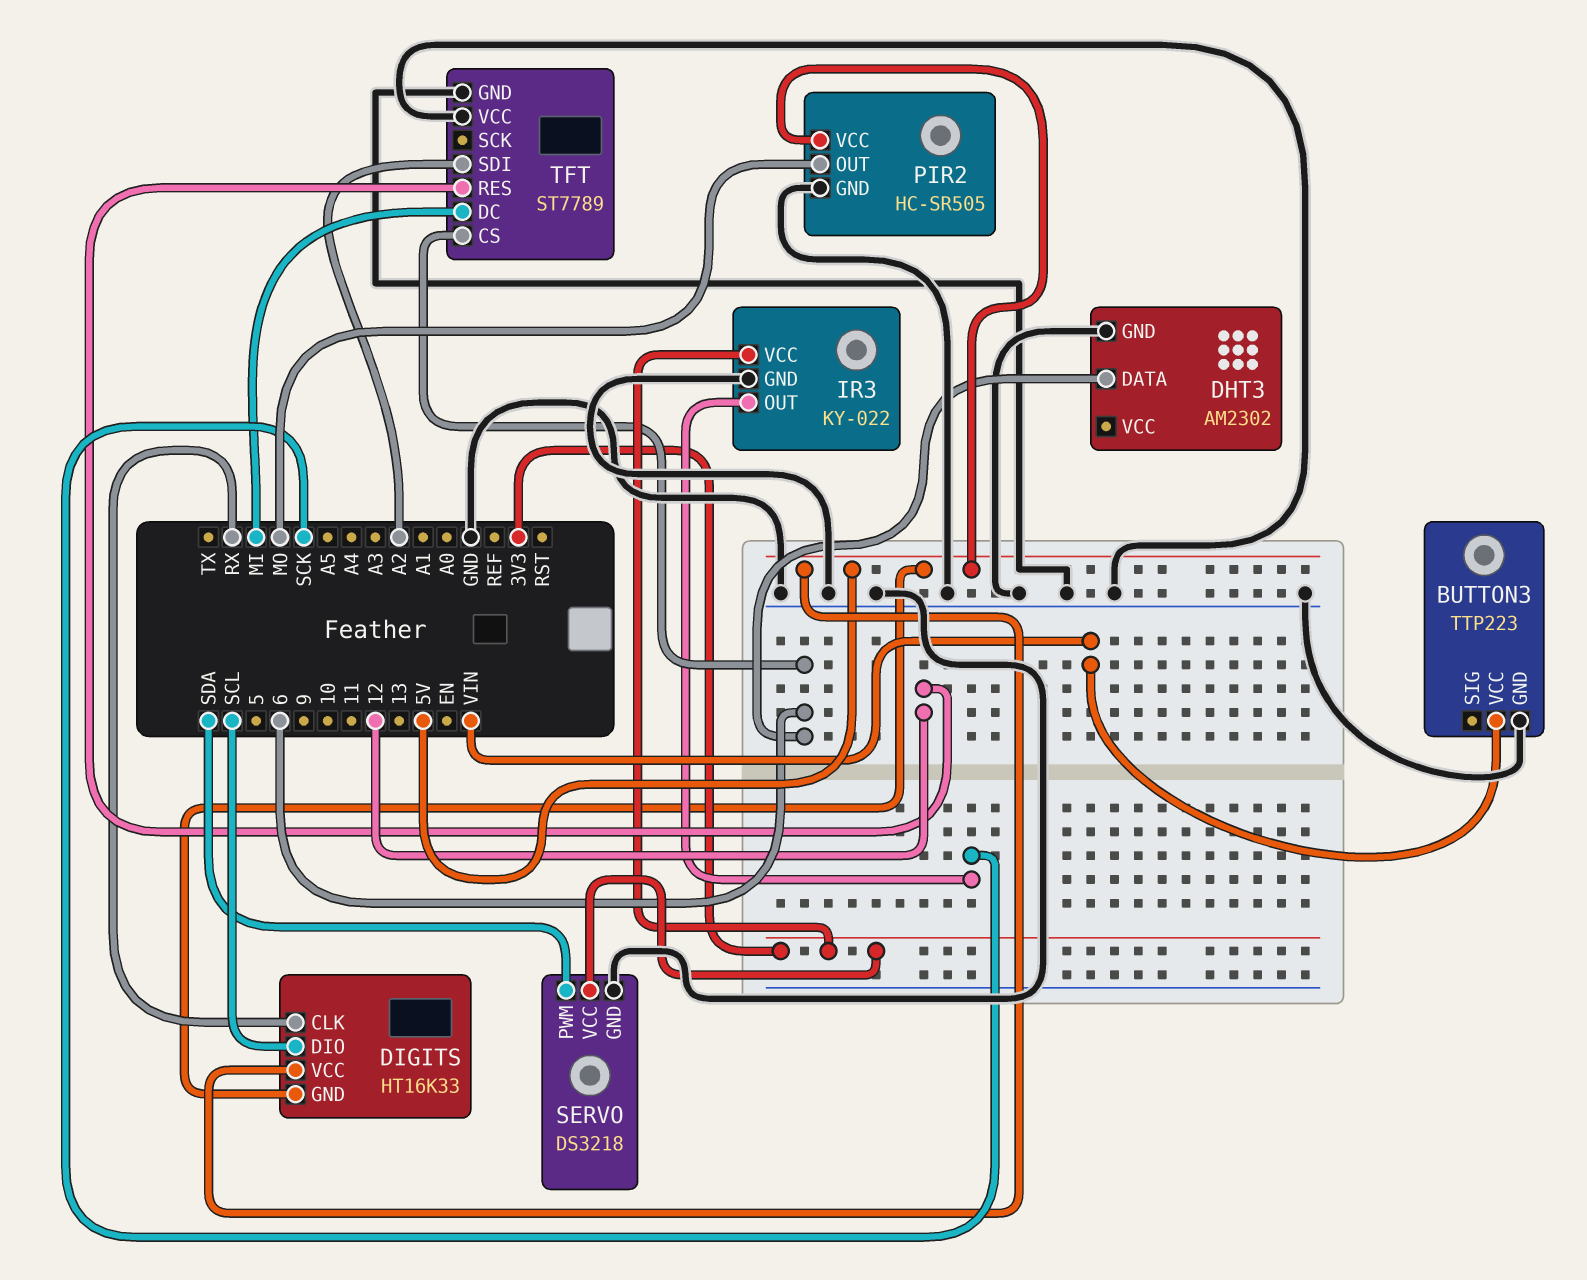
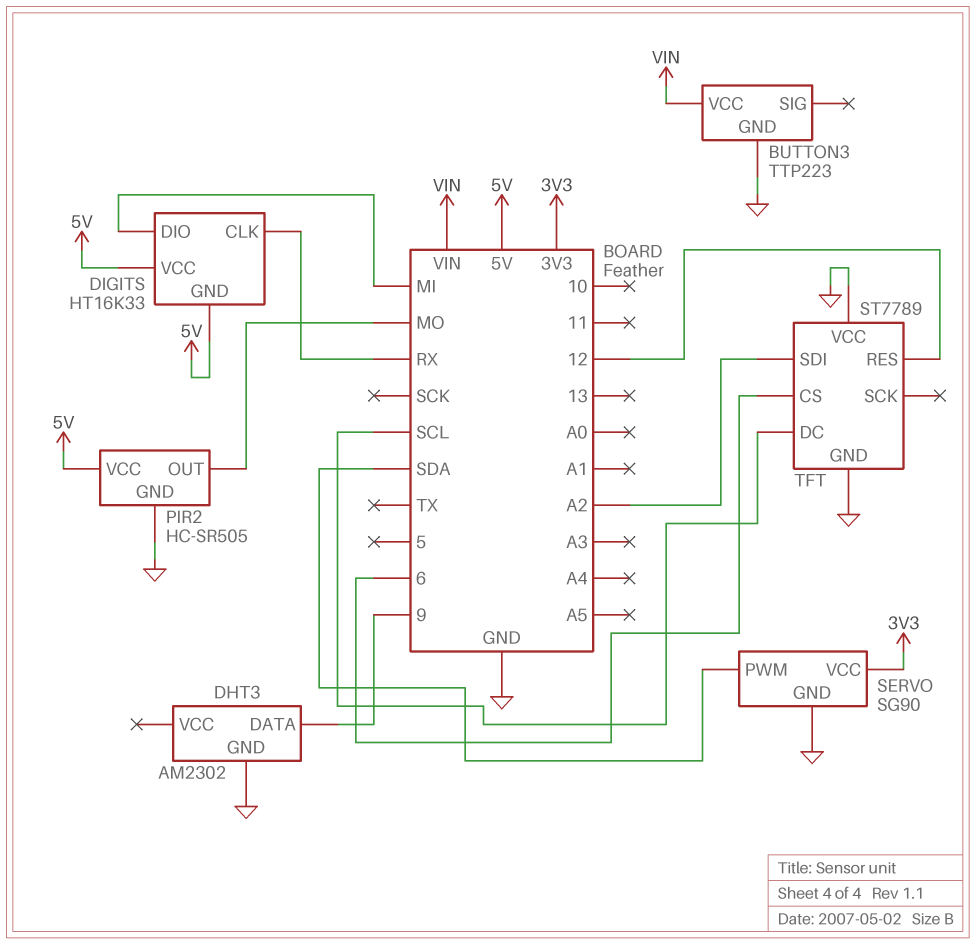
DHT3 pin DATA: 6 -> 9
DIGITS pin DIO: SCL -> MI
IR3: KY-022 -> none
IR3 pin GND: GND -> none
IR3 pin OUT: SCK -> none
IR3 pin VCC: 3V3 -> none
SERVO: DS3218 -> SG90
TFT pin DC: MI -> SCL

